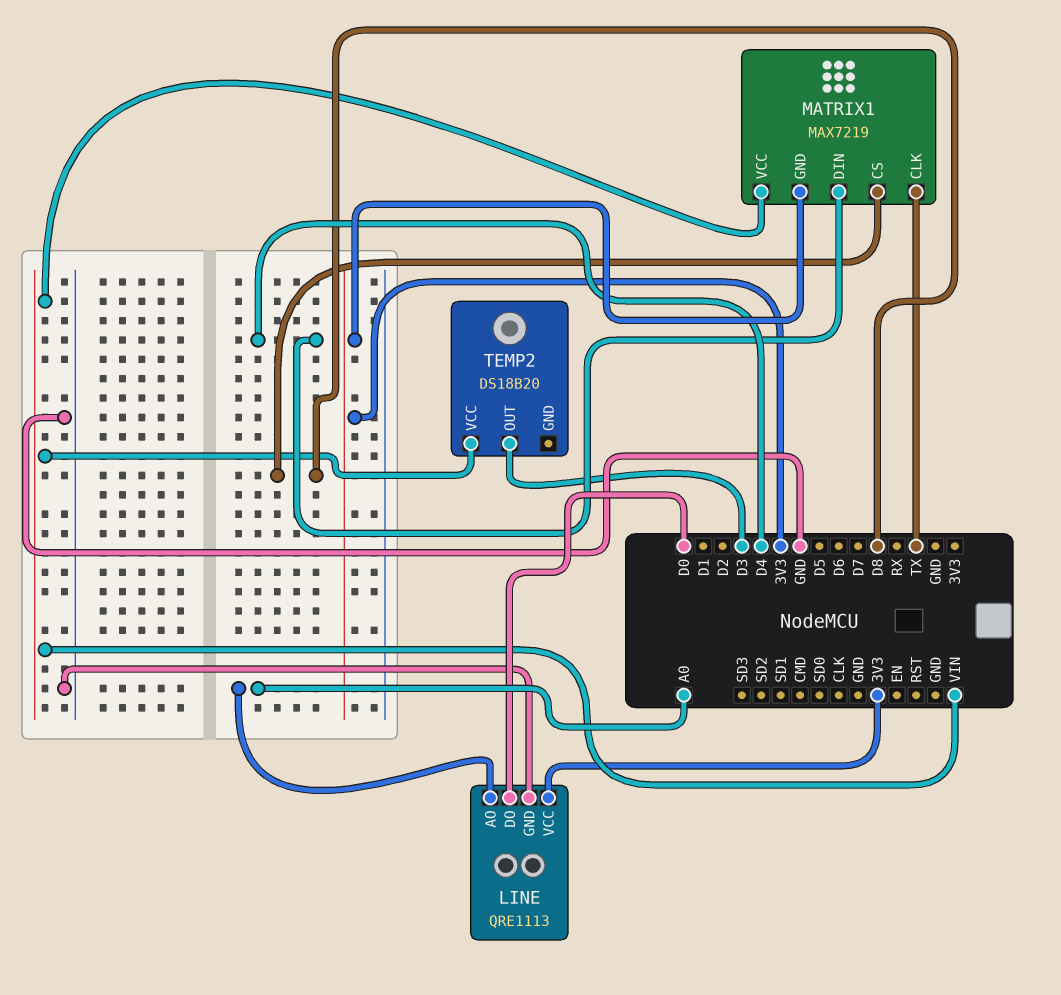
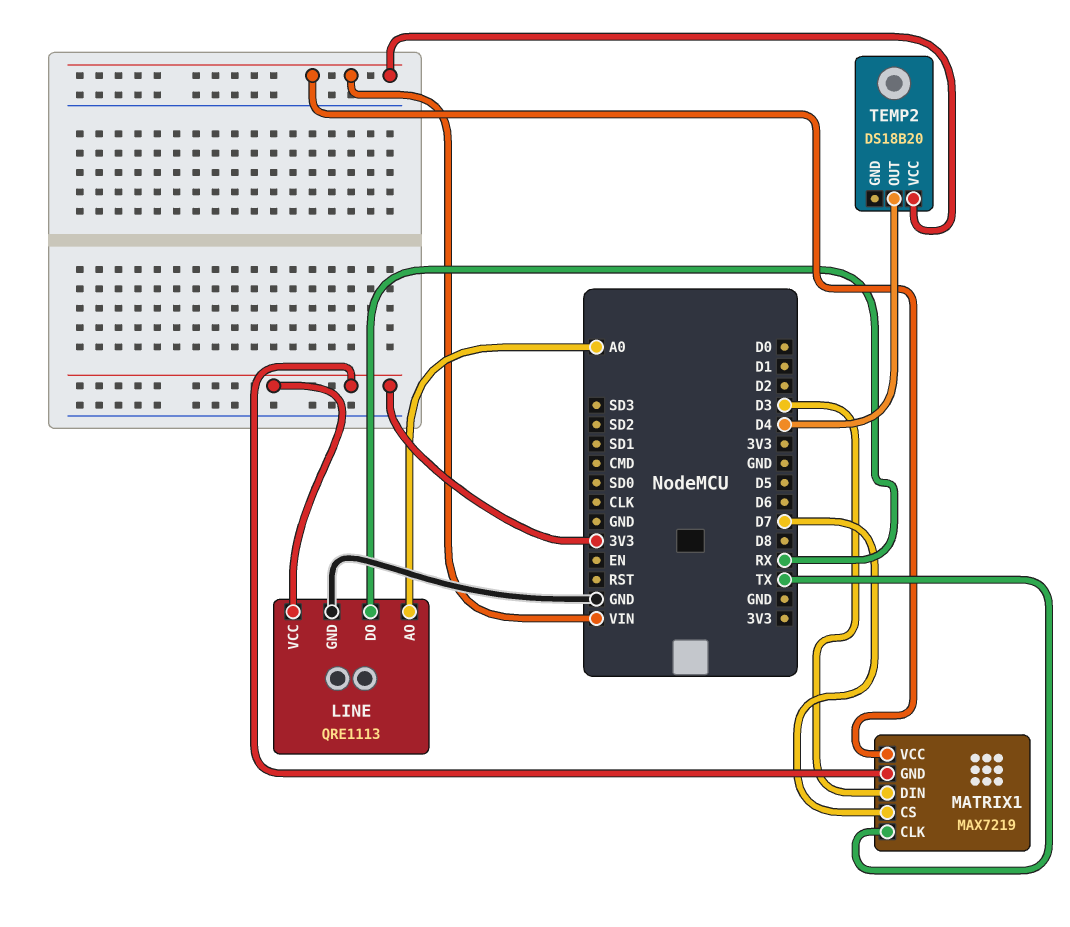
LINE pin DO: D0 -> RX
MATRIX1 pin CS: D8 -> D7
MATRIX1 pin DIN: D4 -> D3
TEMP2 pin OUT: D3 -> D4

